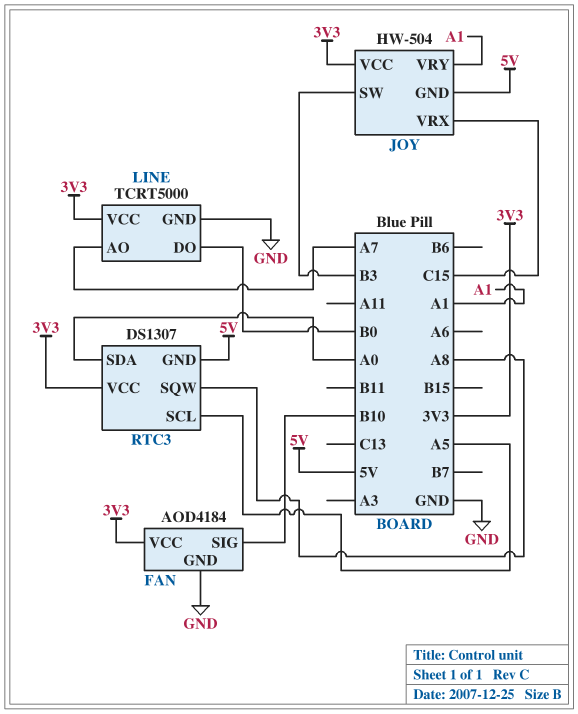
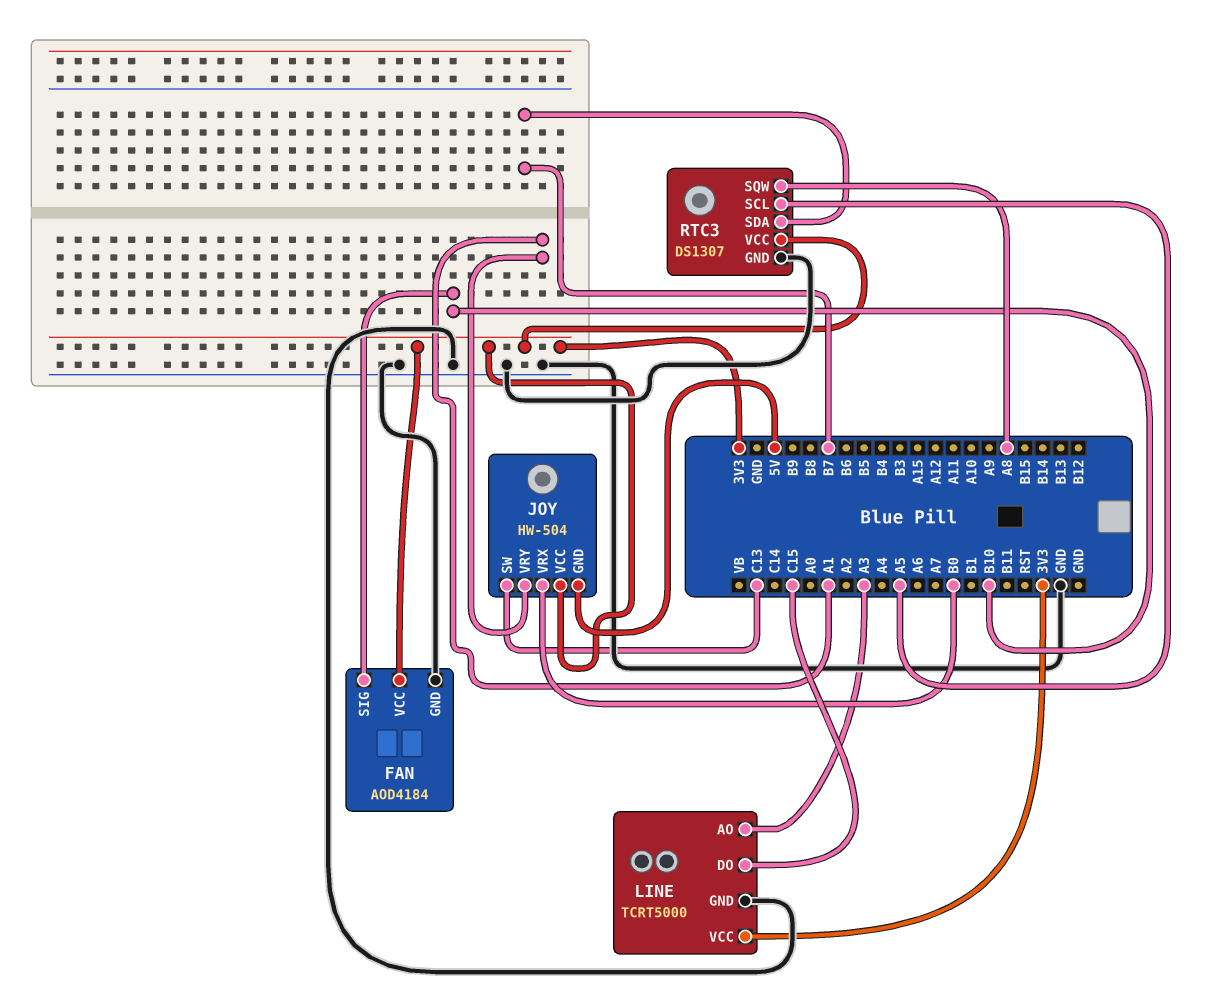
JOY pin SW: B3 -> C13
JOY pin VRX: C15 -> B0
LINE pin AO: A7 -> A3
LINE pin DO: B0 -> C15
RTC3 pin GND: 5V -> GND
RTC3 pin SDA: A0 -> B7

